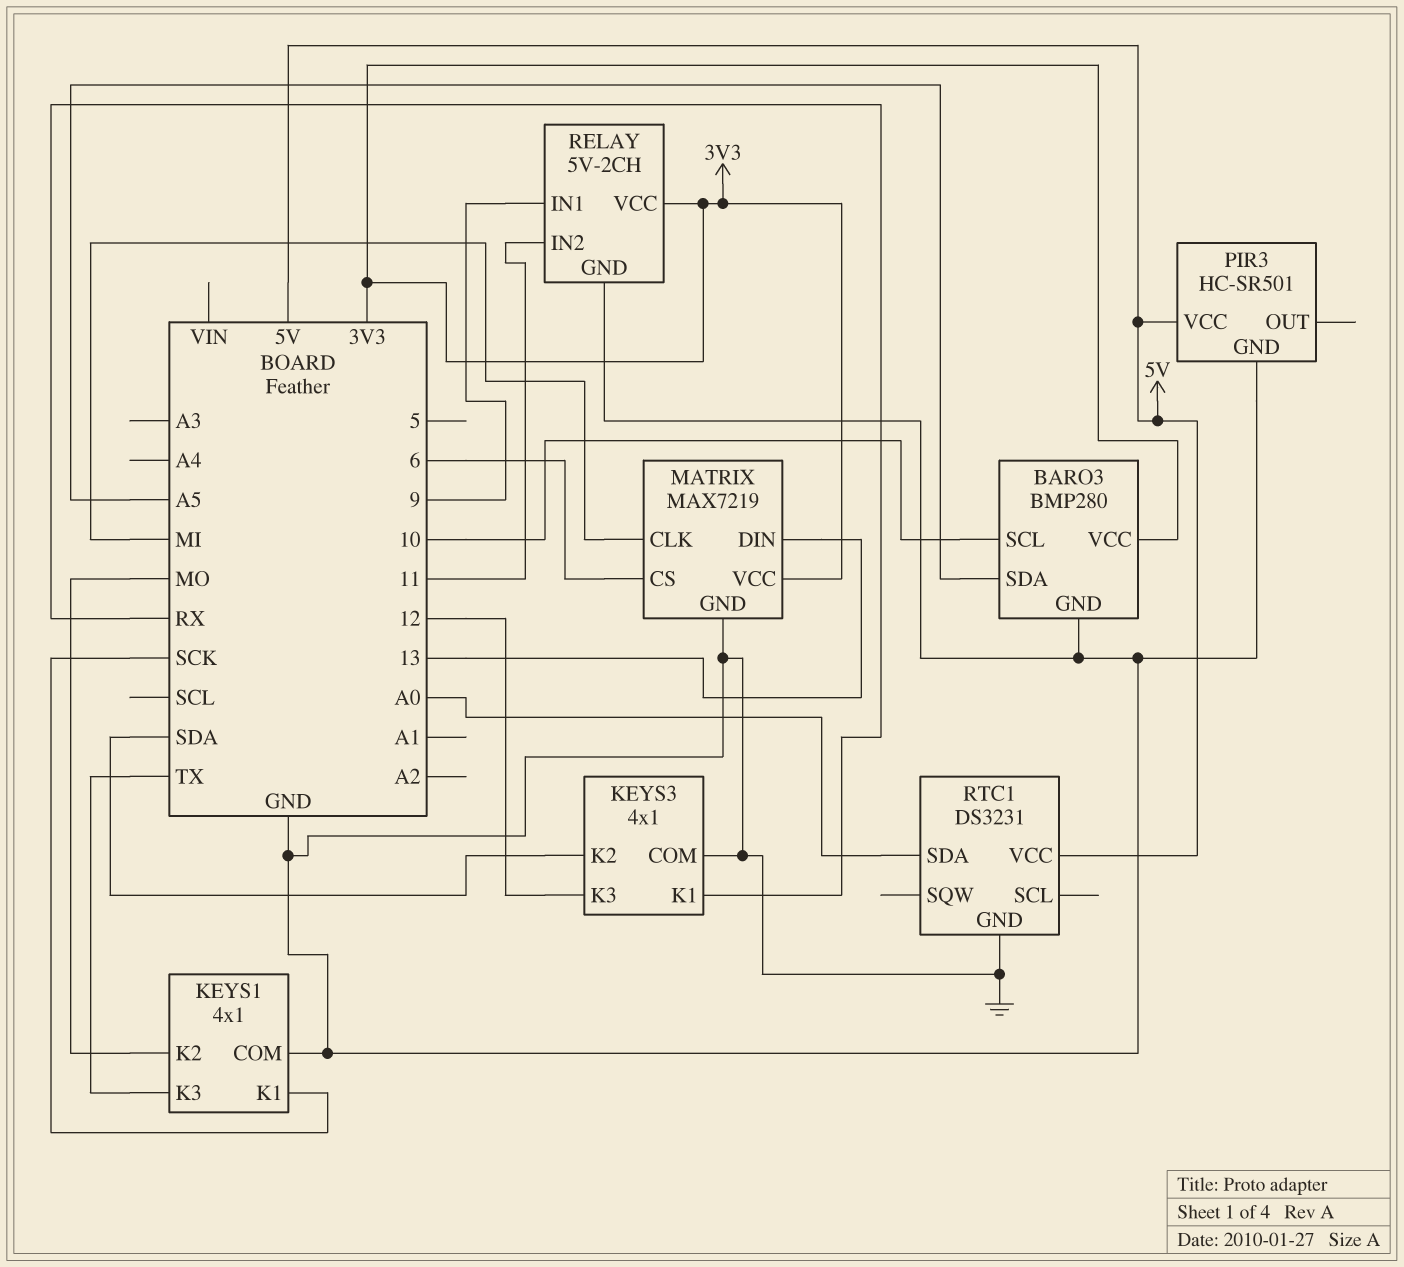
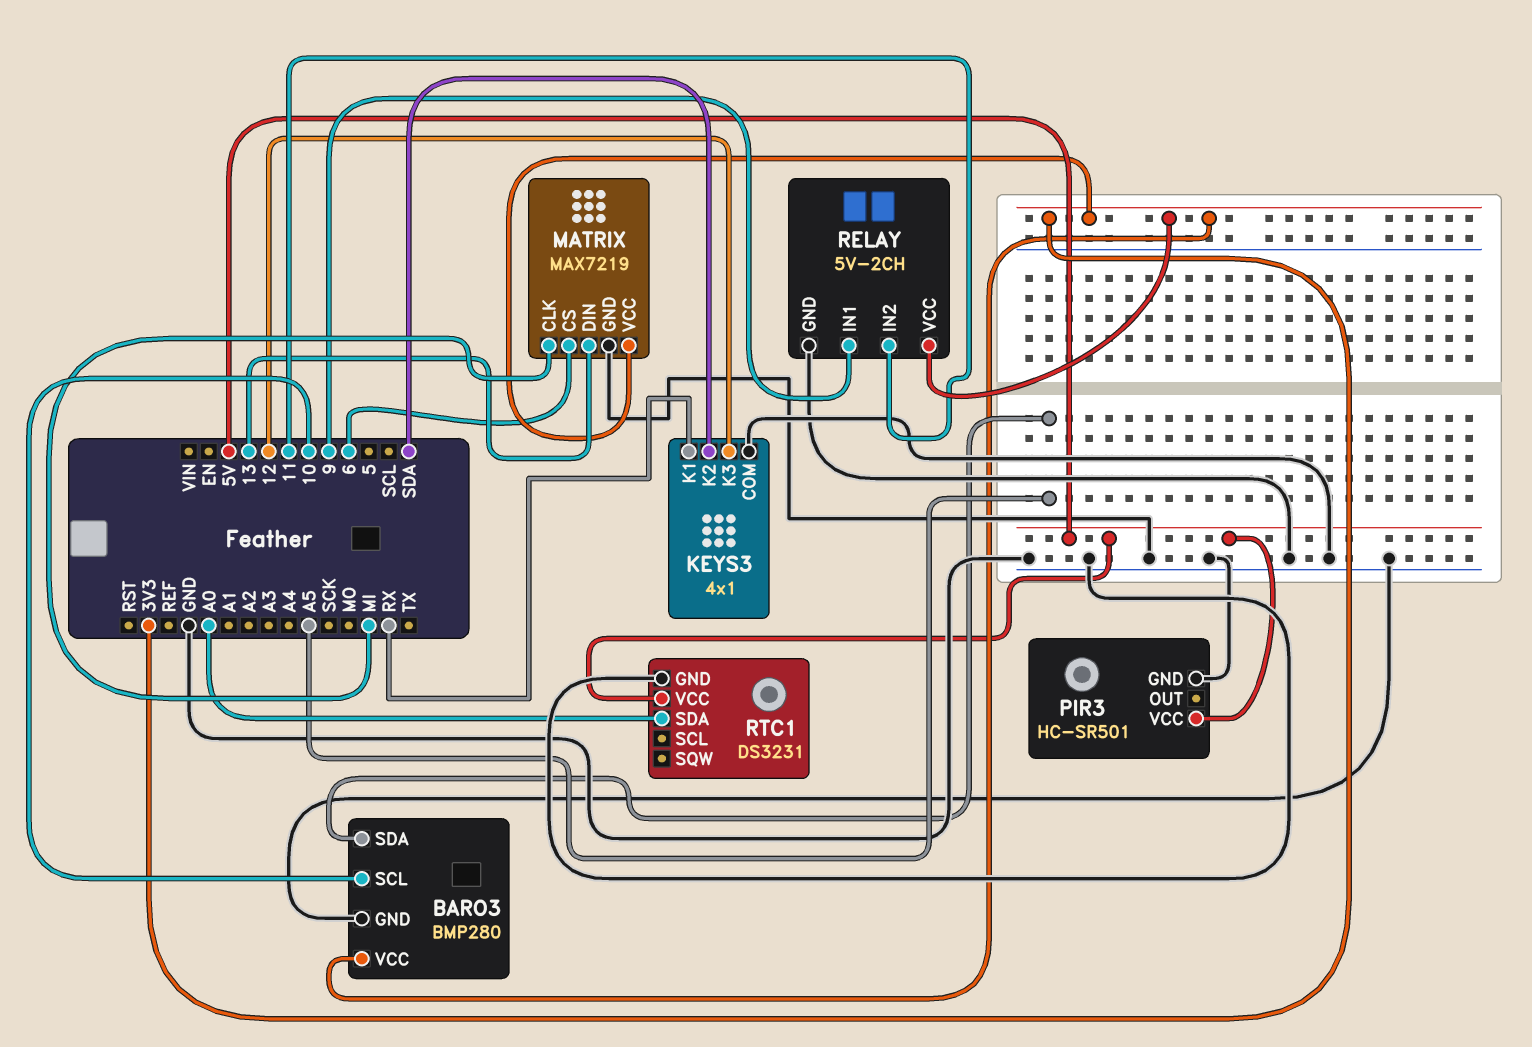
KEYS1: 4x1 -> none
KEYS1 pin COM: GND -> none
KEYS1 pin K1: SCK -> none
KEYS1 pin K2: MO -> none
KEYS1 pin K3: TX -> none

